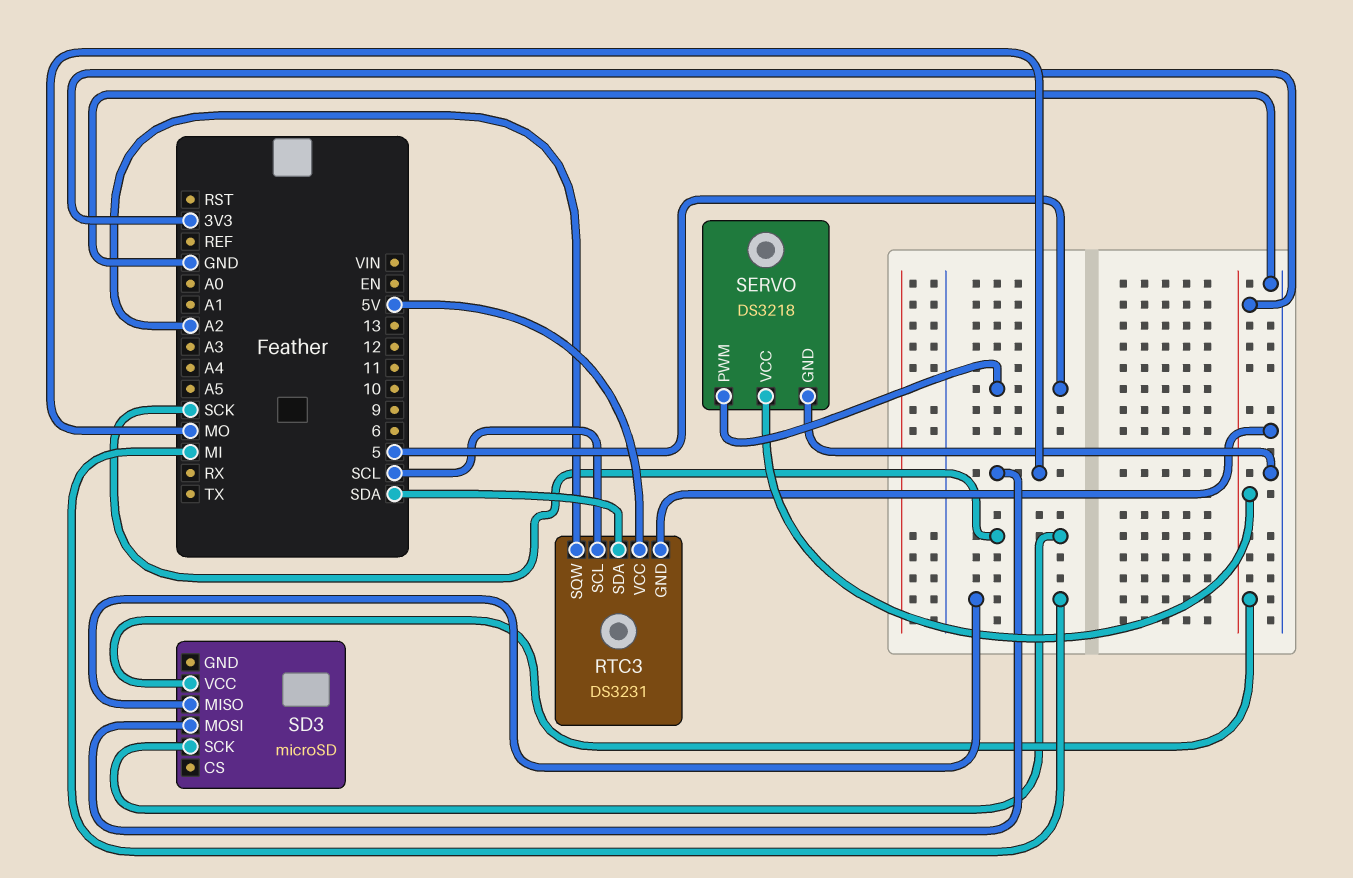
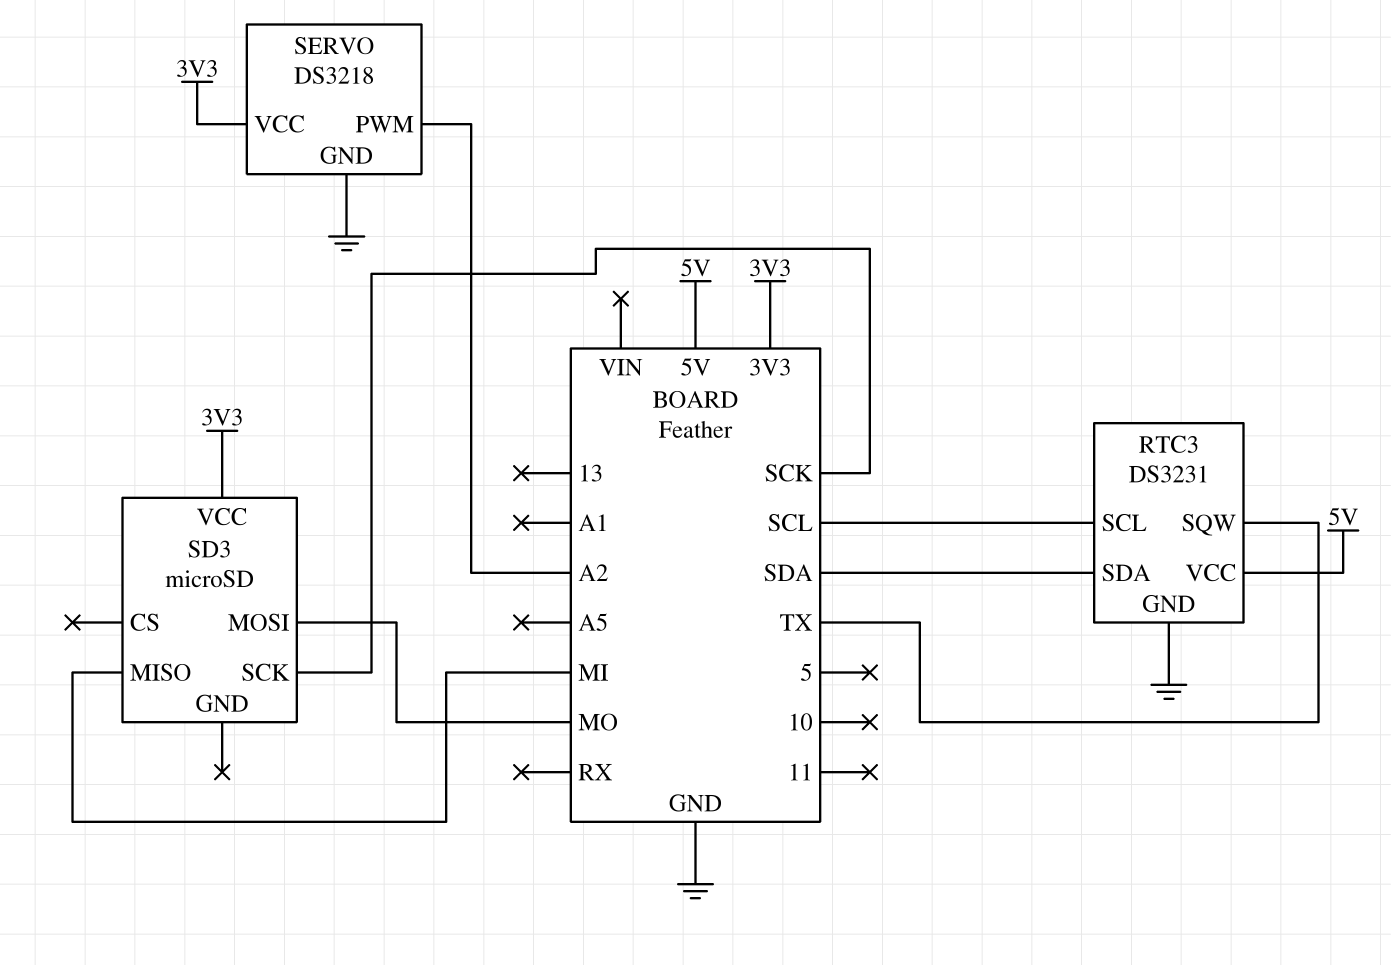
RTC3 pin SQW: A2 -> TX
SERVO pin PWM: 5 -> A2

